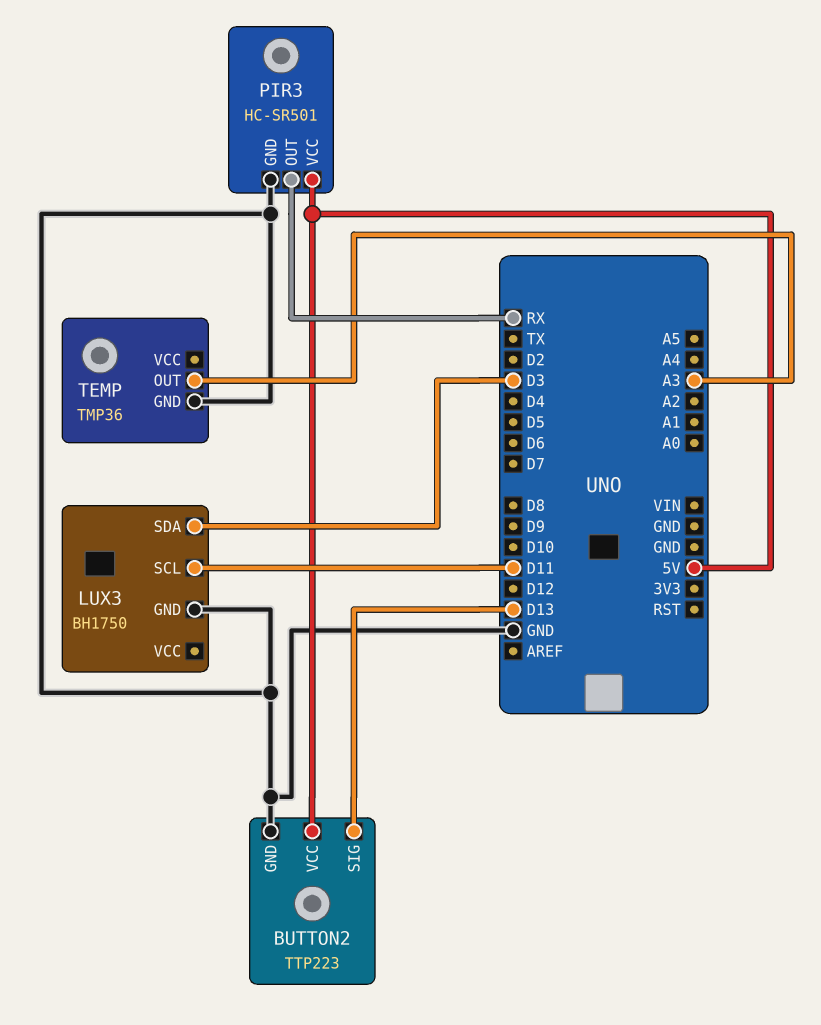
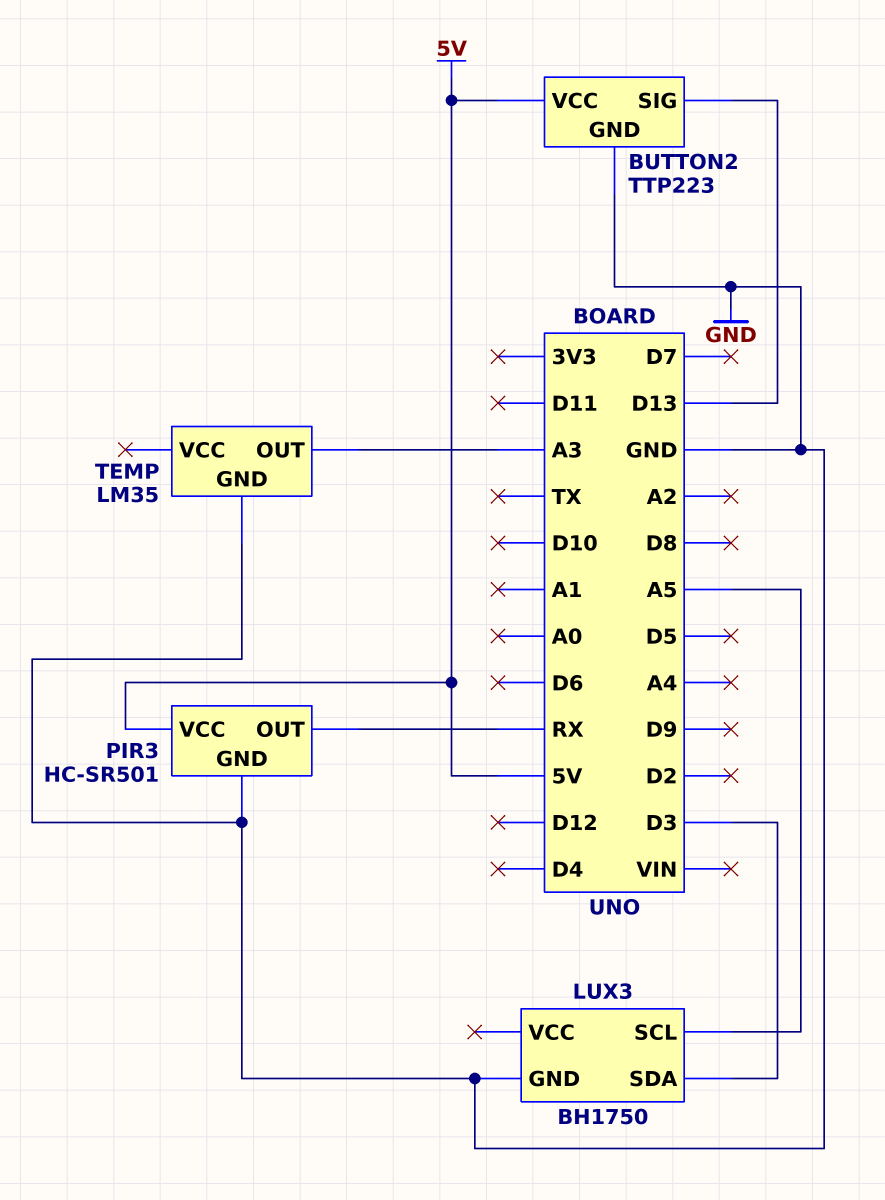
LUX3 pin SCL: D11 -> A5
TEMP: TMP36 -> LM35

